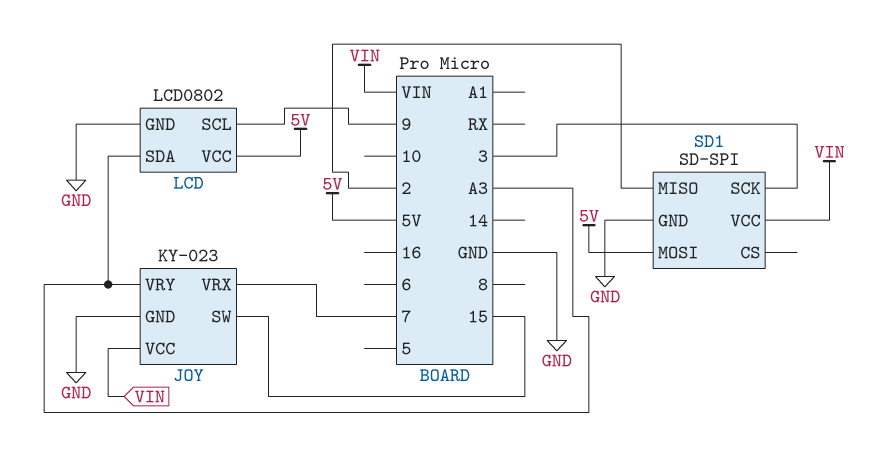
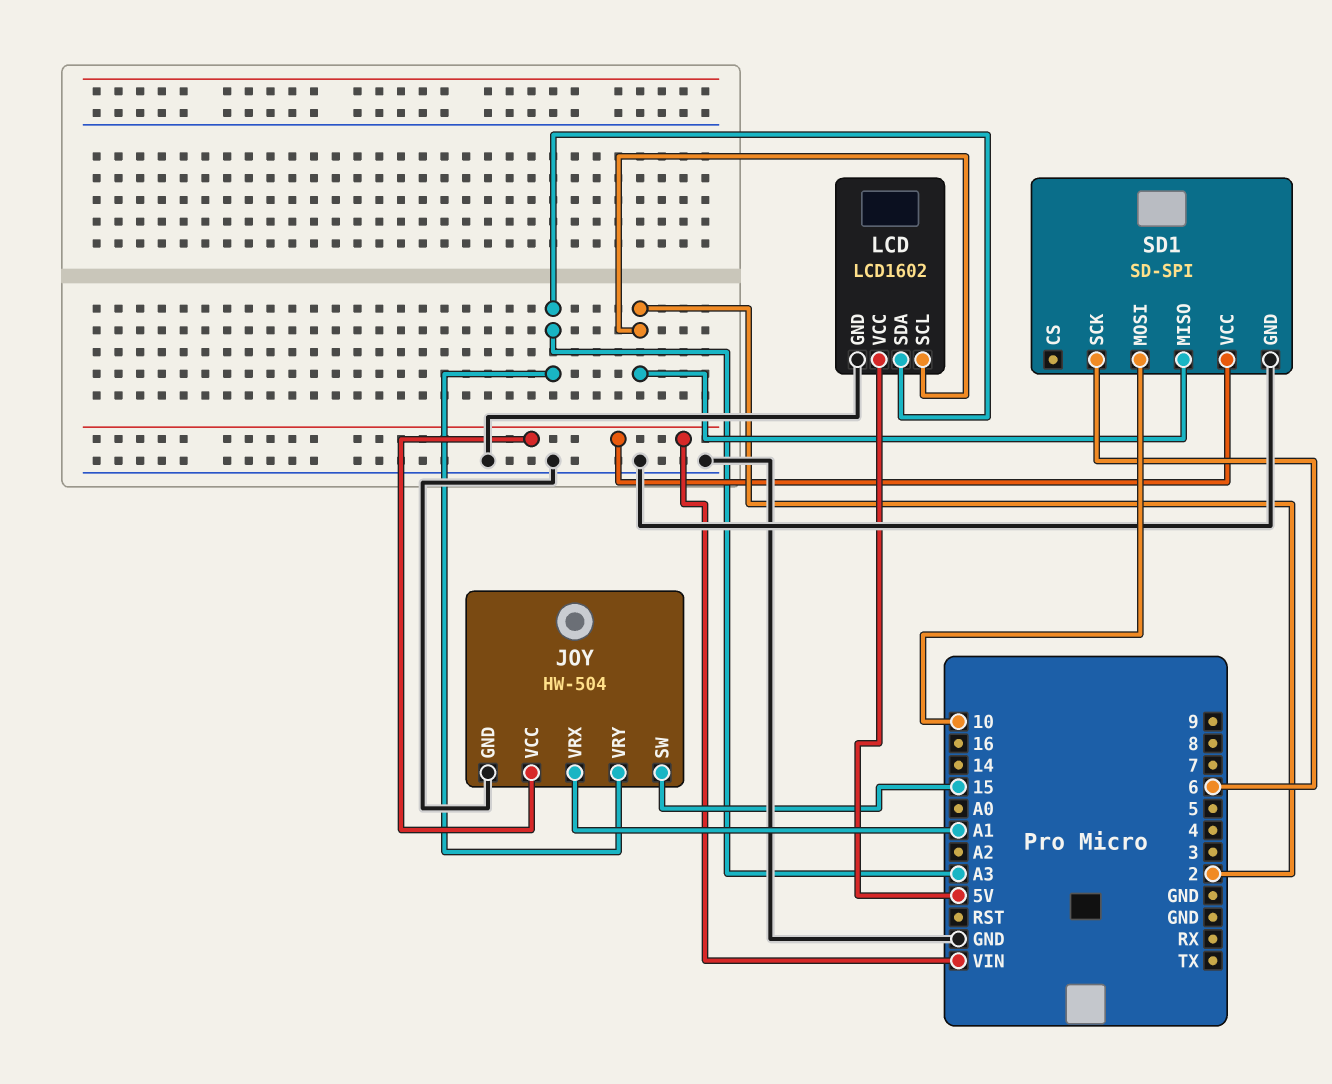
JOY: KY-023 -> HW-504
JOY pin VRX: 7 -> A1
LCD: LCD0802 -> LCD1602
LCD pin SCL: 9 -> 2
SD1 pin MOSI: 5V -> 10
SD1 pin SCK: 3 -> 6

